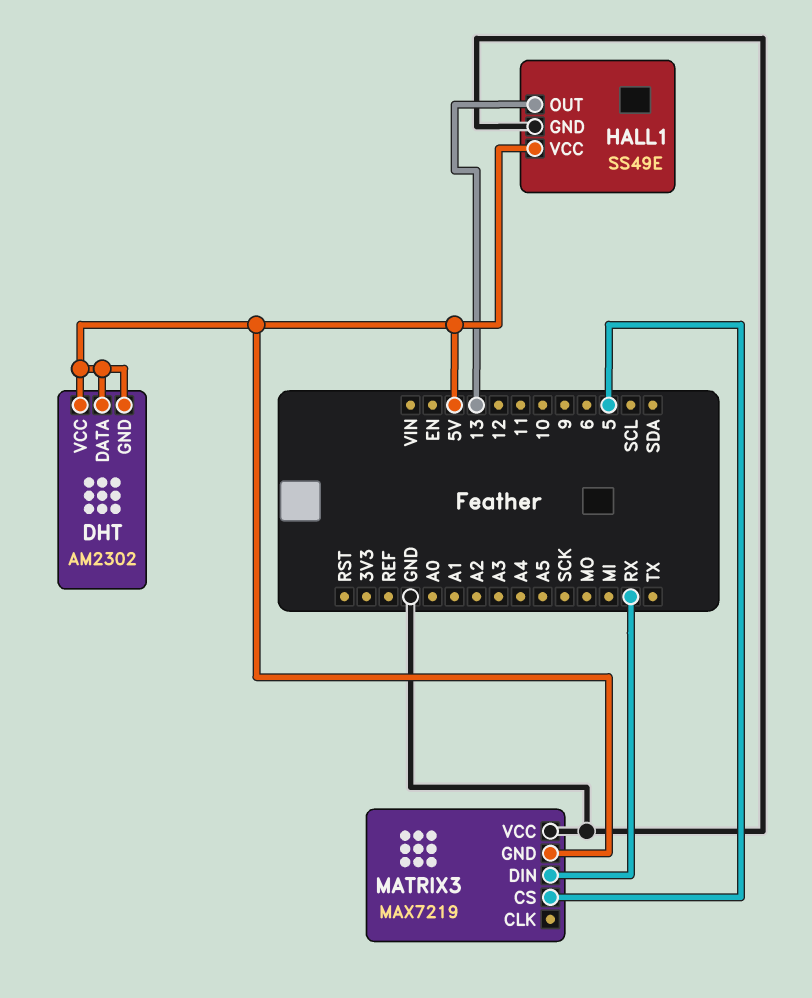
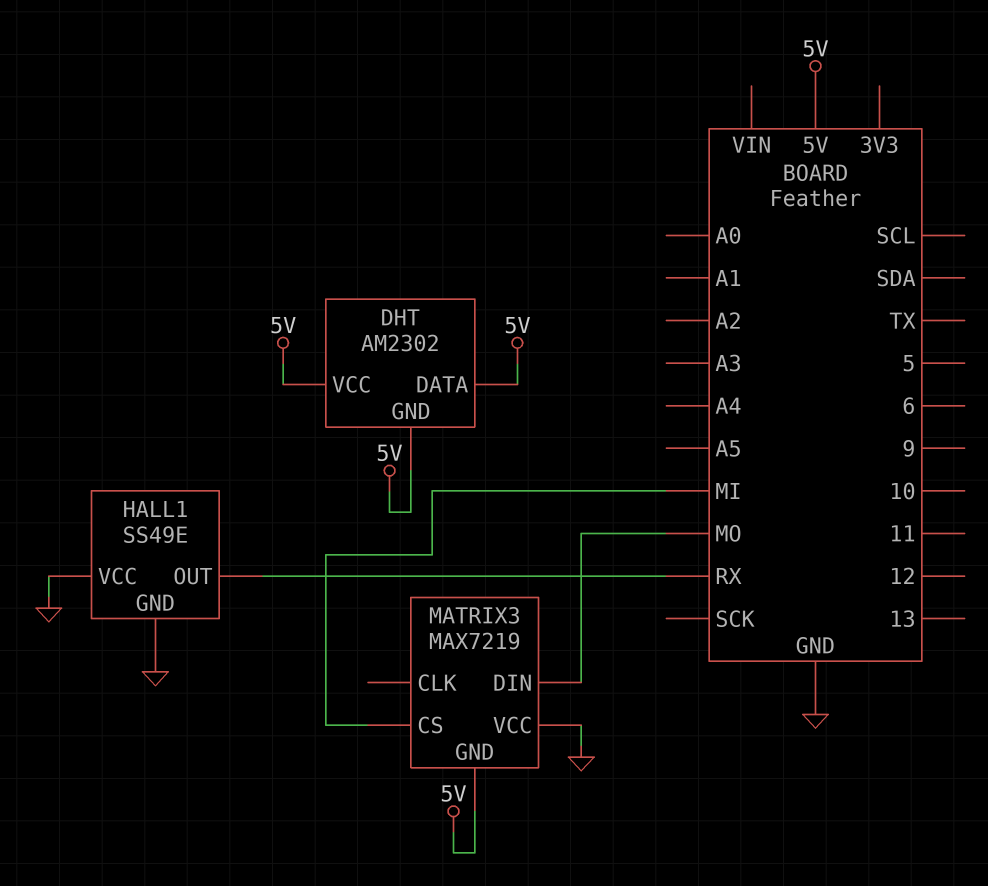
HALL1 pin OUT: 13 -> RX
HALL1 pin VCC: 5V -> GND
MATRIX3 pin CS: 5 -> MI
MATRIX3 pin DIN: RX -> MO

